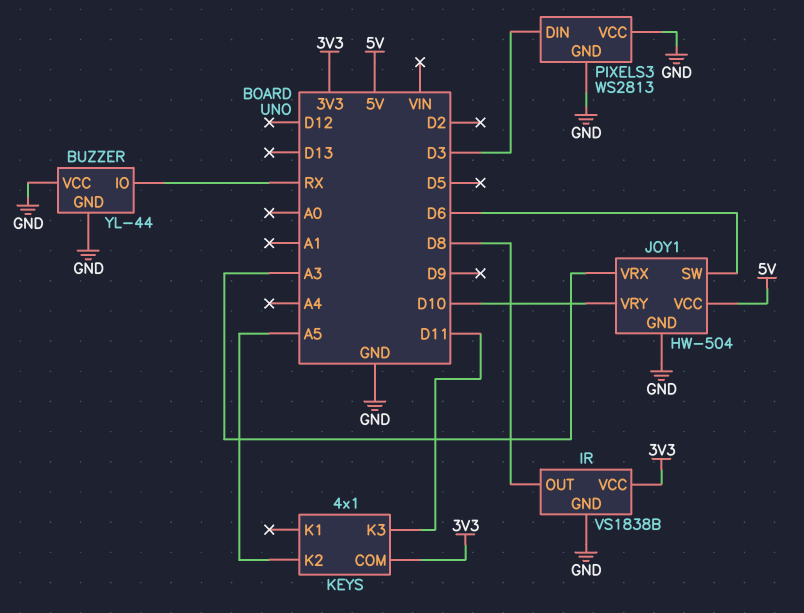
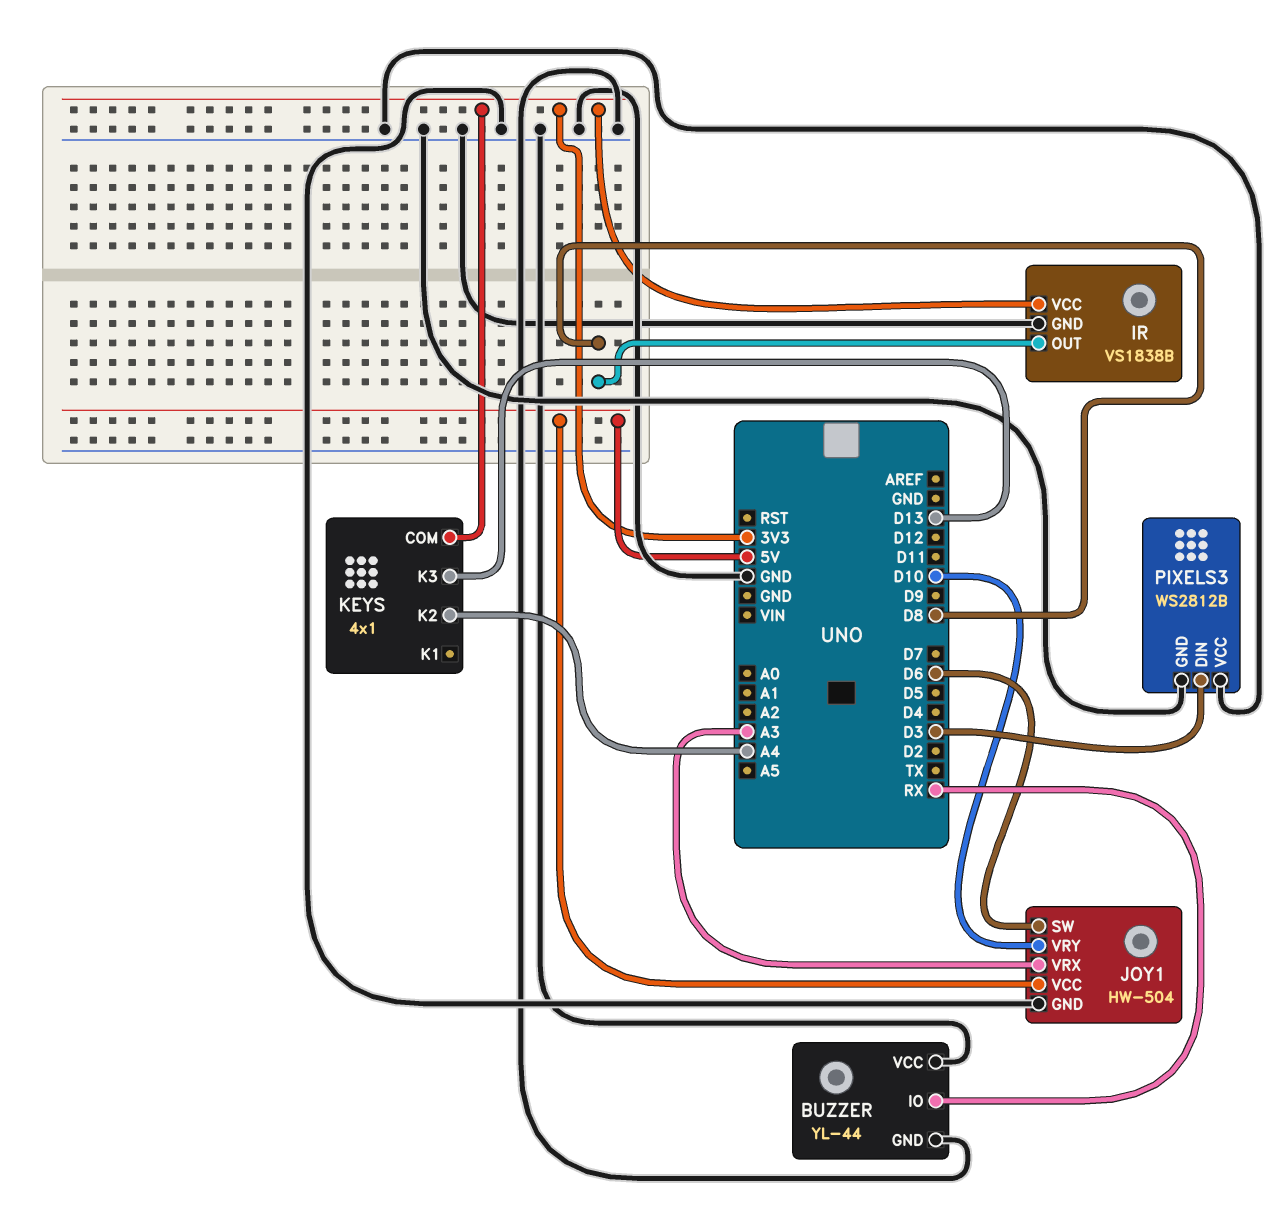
KEYS pin K2: A5 -> A4
KEYS pin K3: D11 -> D13
PIXELS3: WS2813 -> WS2812B

